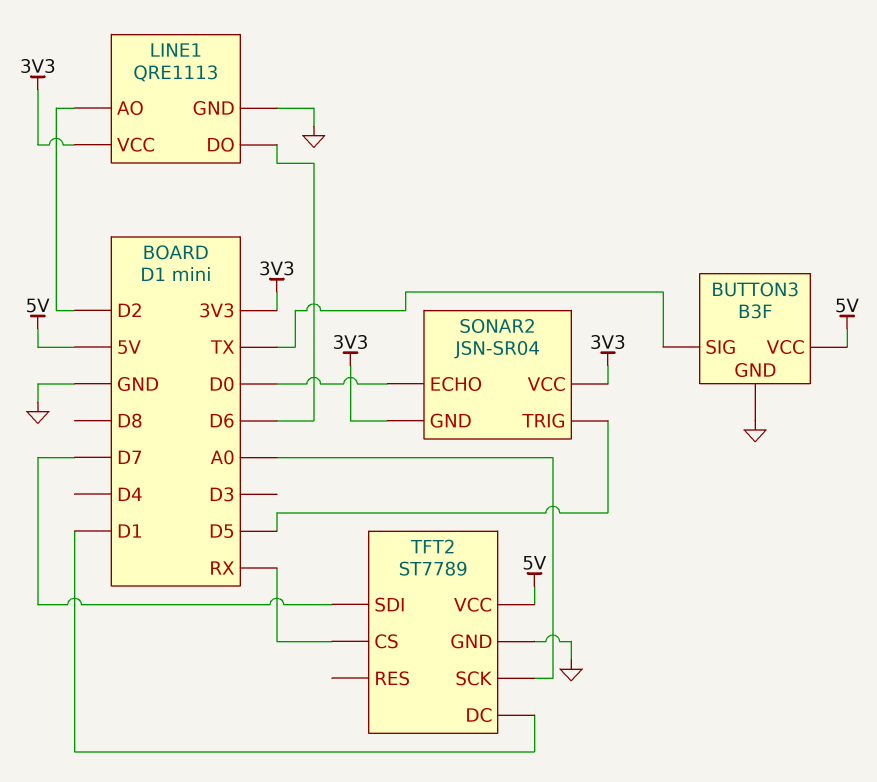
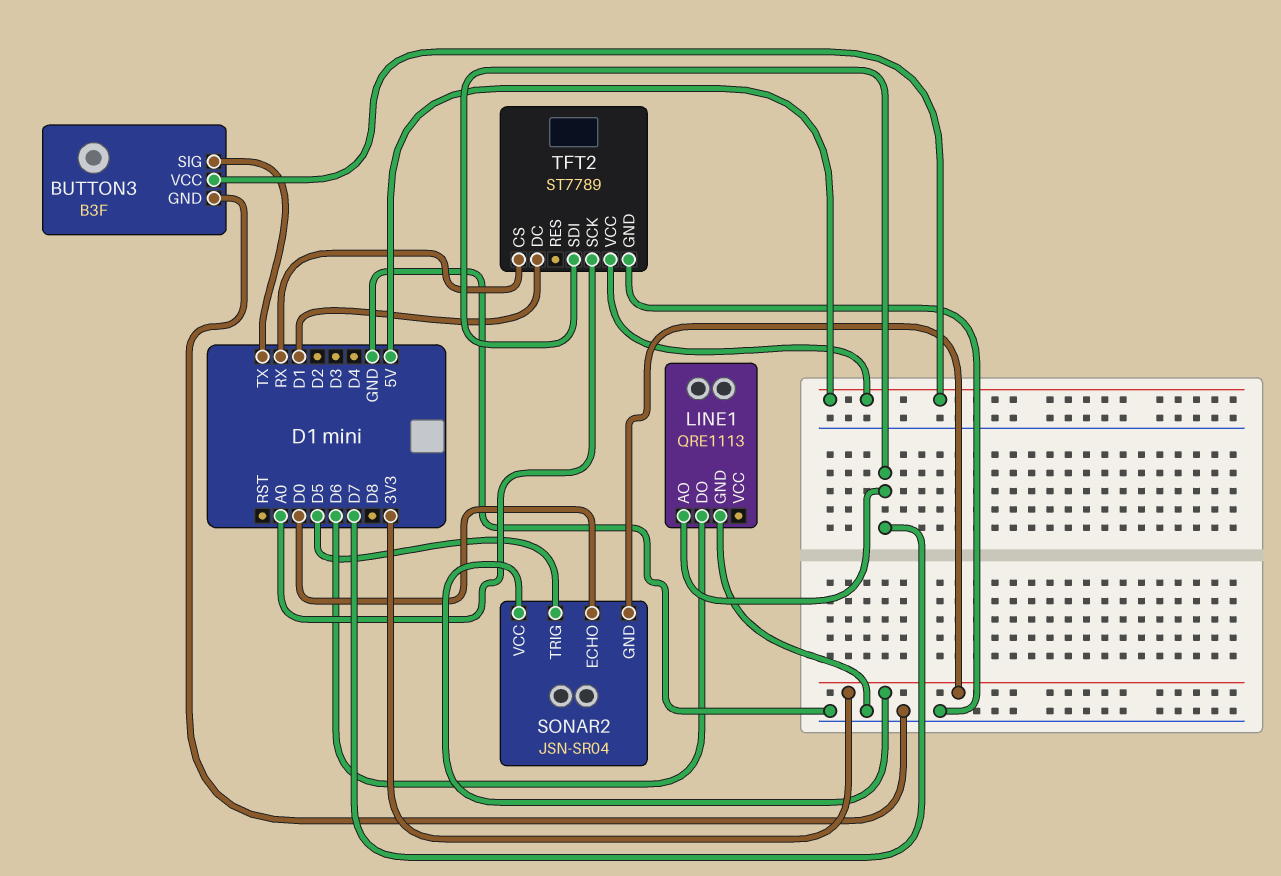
LINE1 pin AO: D2 -> D7
LINE1 pin VCC: 3V3 -> none

